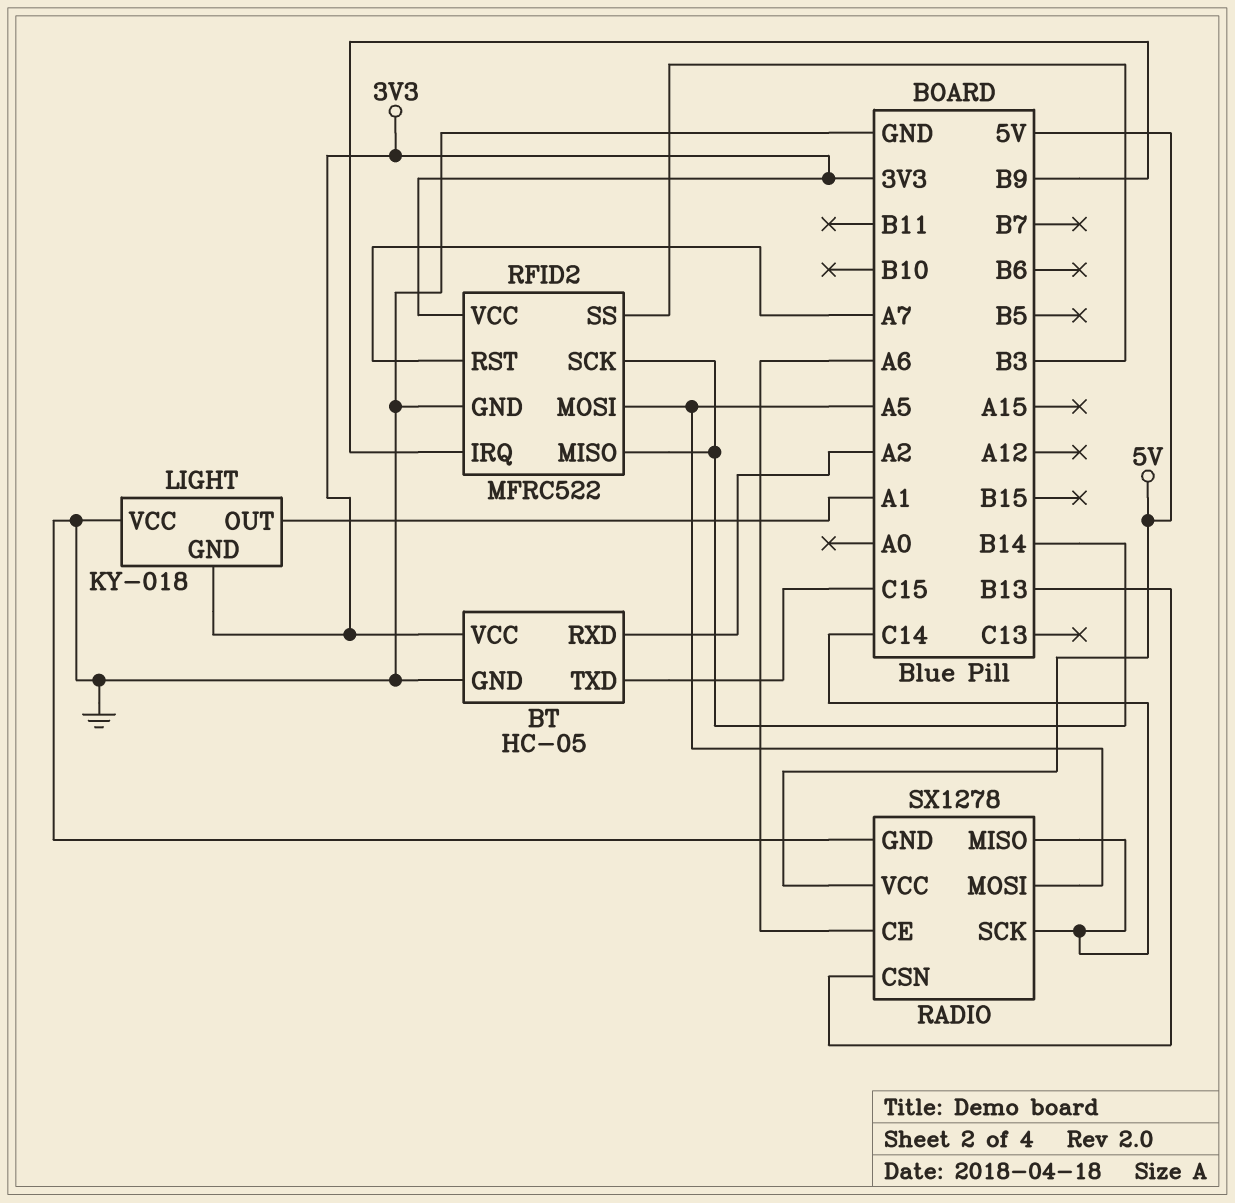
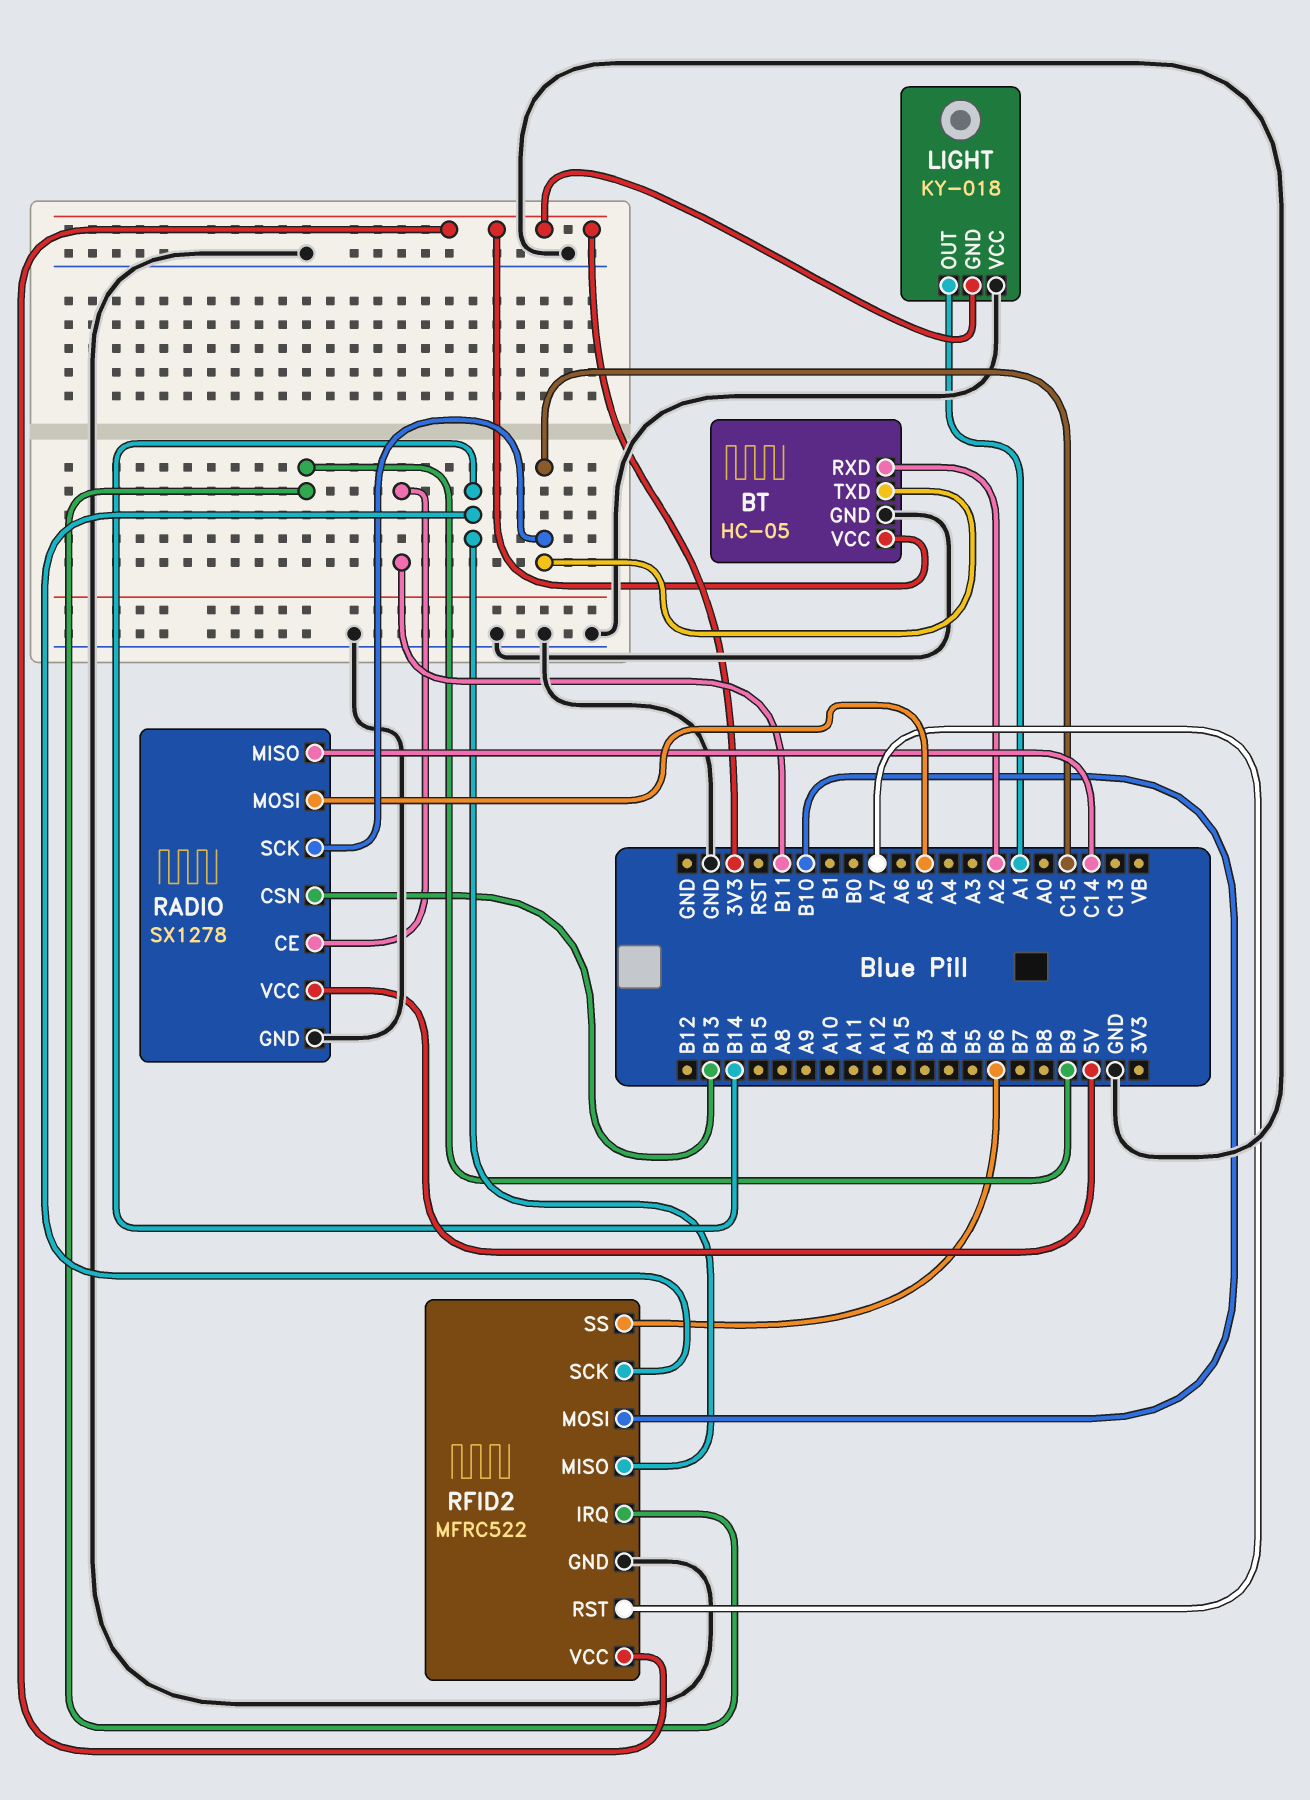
RADIO pin CE: A6 -> B11
RADIO pin SCK: C14 -> C15
RFID2 pin MOSI: A5 -> B10
RFID2 pin SS: B3 -> B6

